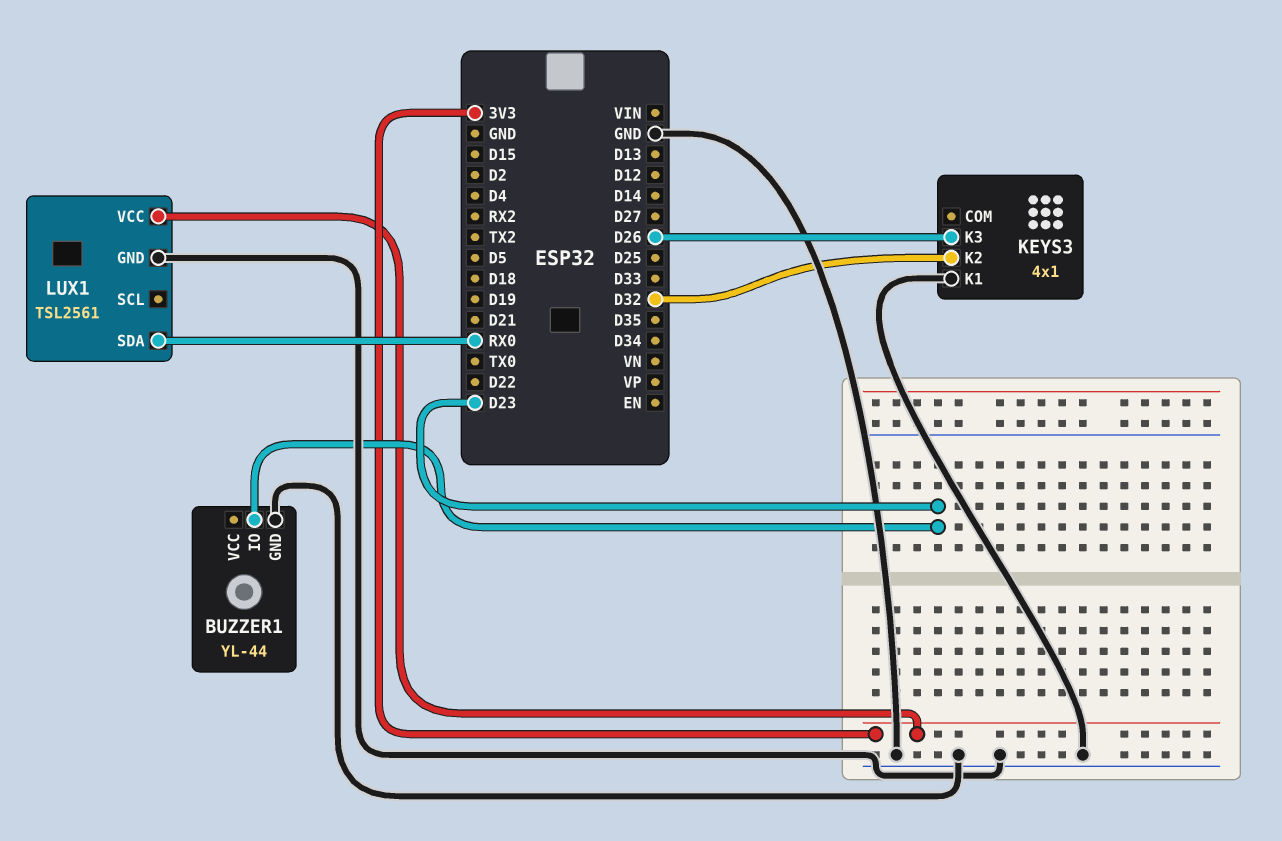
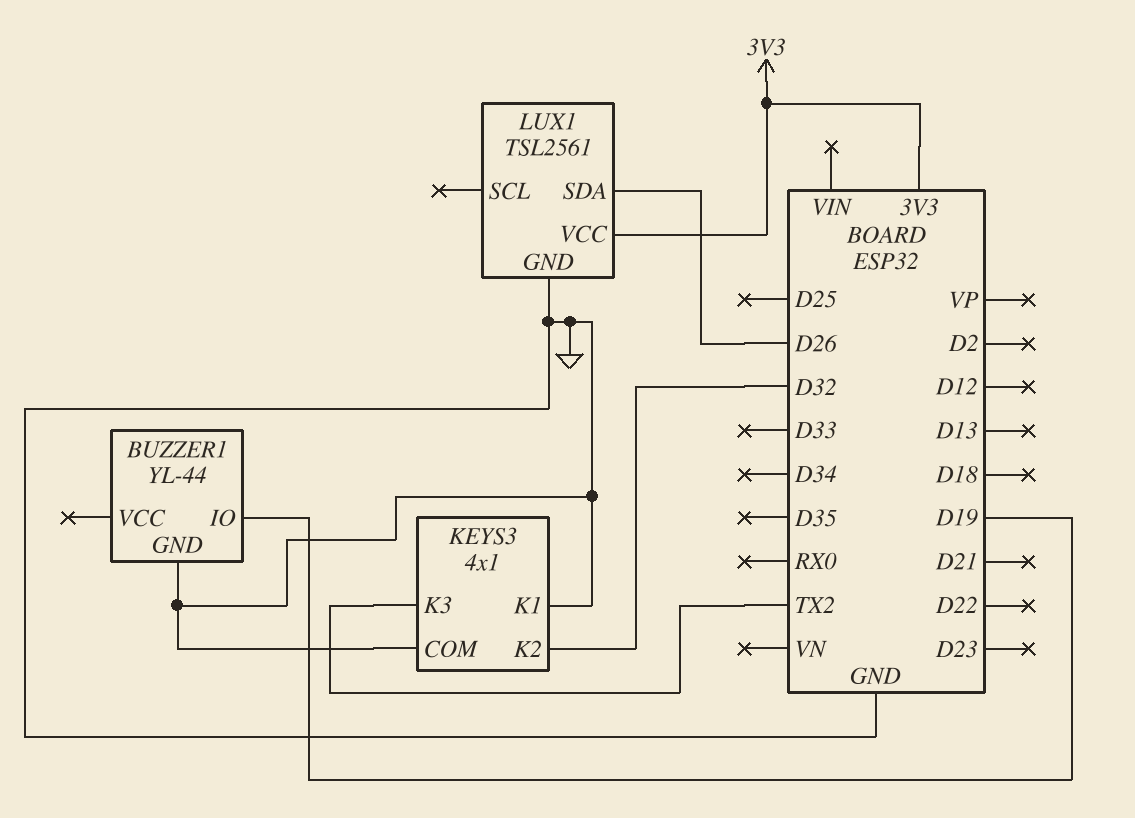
BUZZER1 pin IO: D23 -> D19
KEYS3 pin COM: none -> GND
KEYS3 pin K3: D26 -> TX2
LUX1 pin SDA: RX0 -> D26

